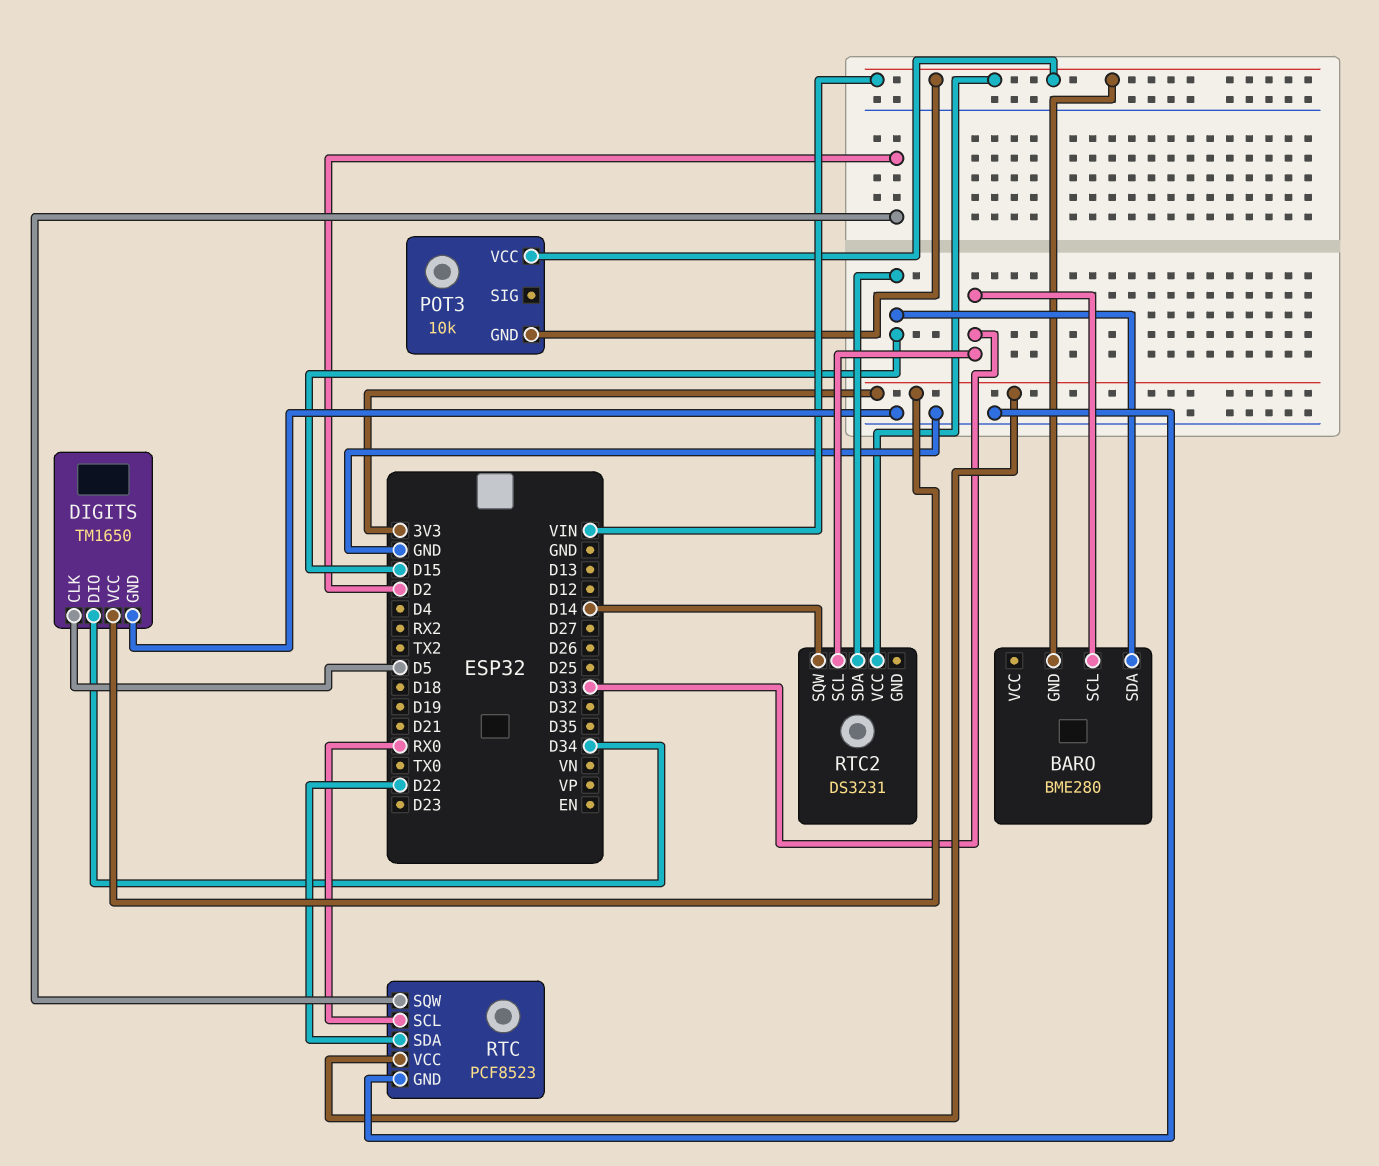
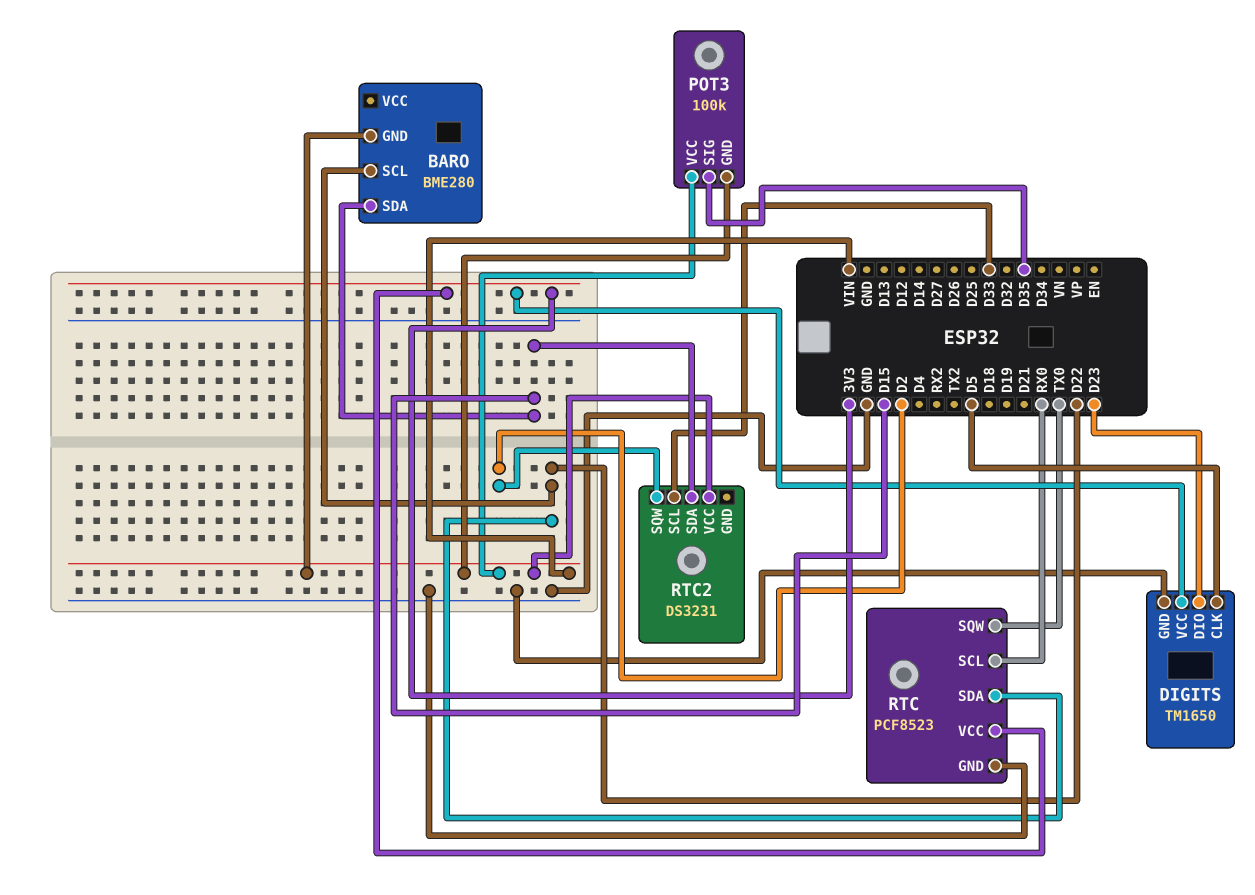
BARO pin SCL: D33 -> D22
DIGITS pin DIO: D34 -> D23
POT3: 10k -> 100k
POT3 pin SIG: none -> D35
RTC pin SQW: D2 -> TX0
RTC2 pin SQW: D14 -> D2

